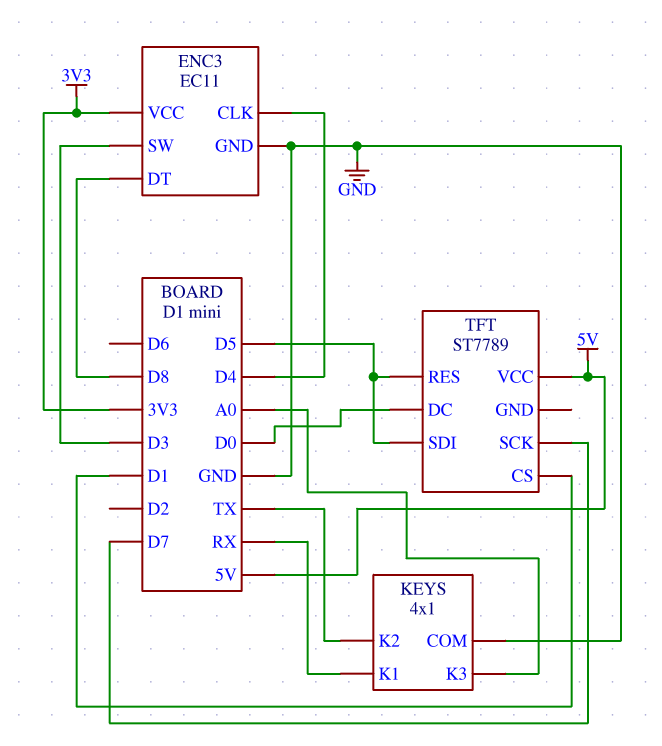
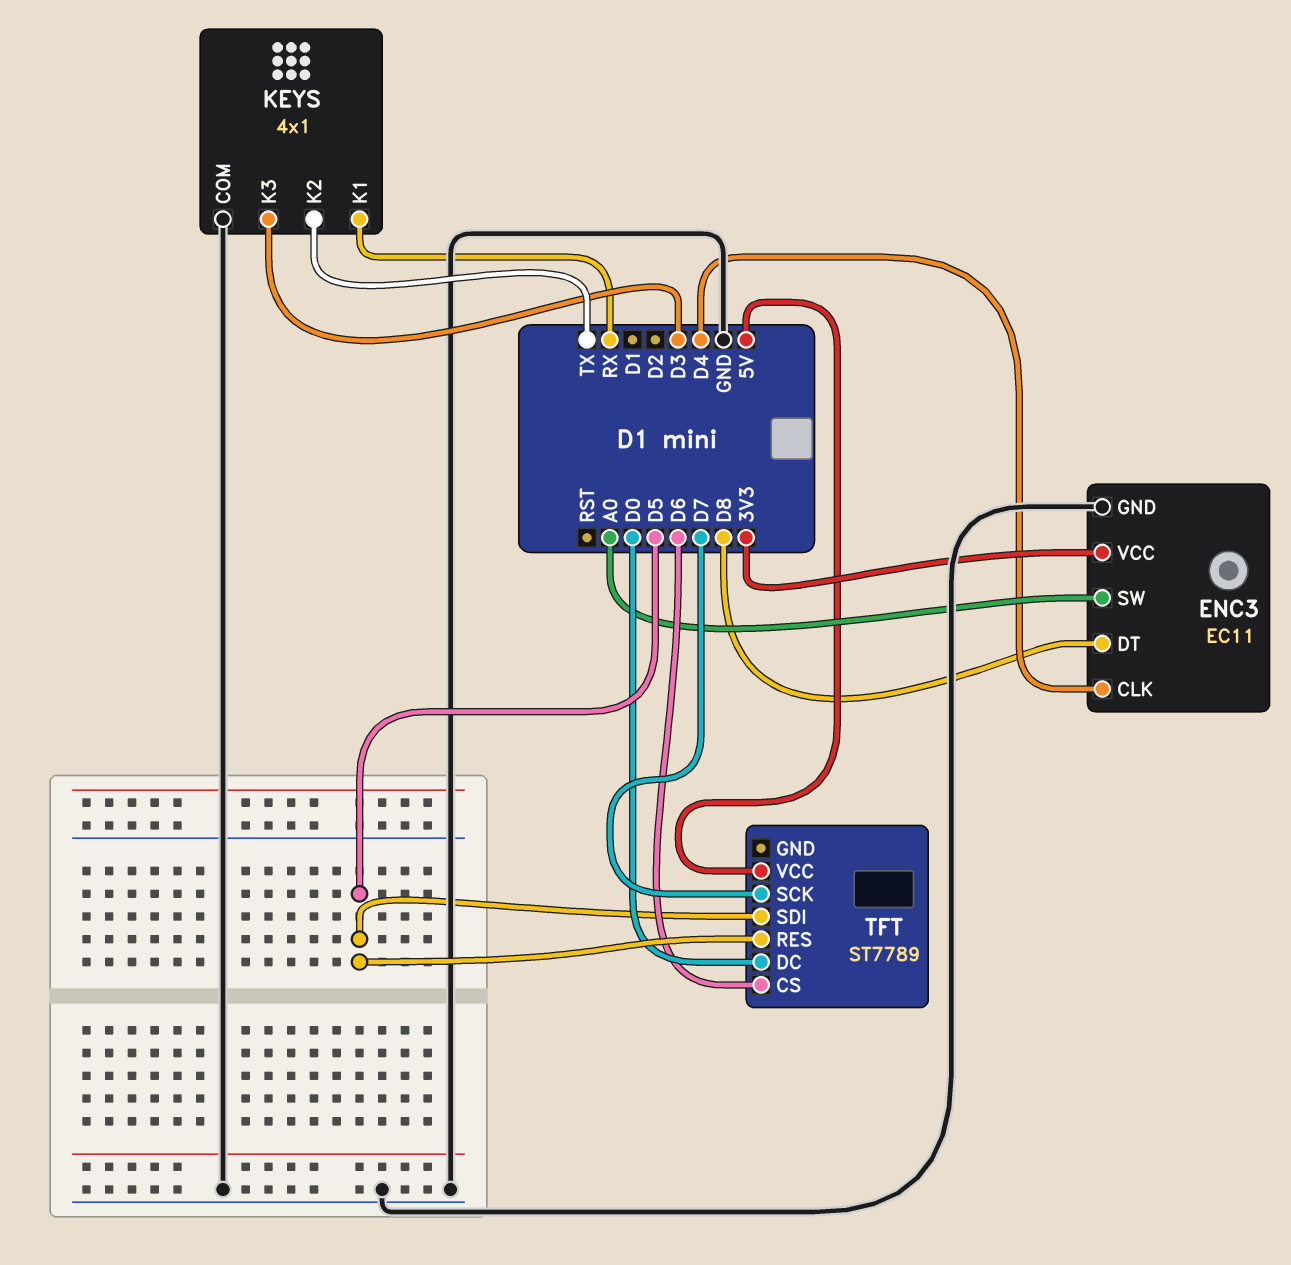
ENC3 pin SW: D3 -> A0
KEYS pin K3: A0 -> D3
TFT pin CS: D1 -> D6

